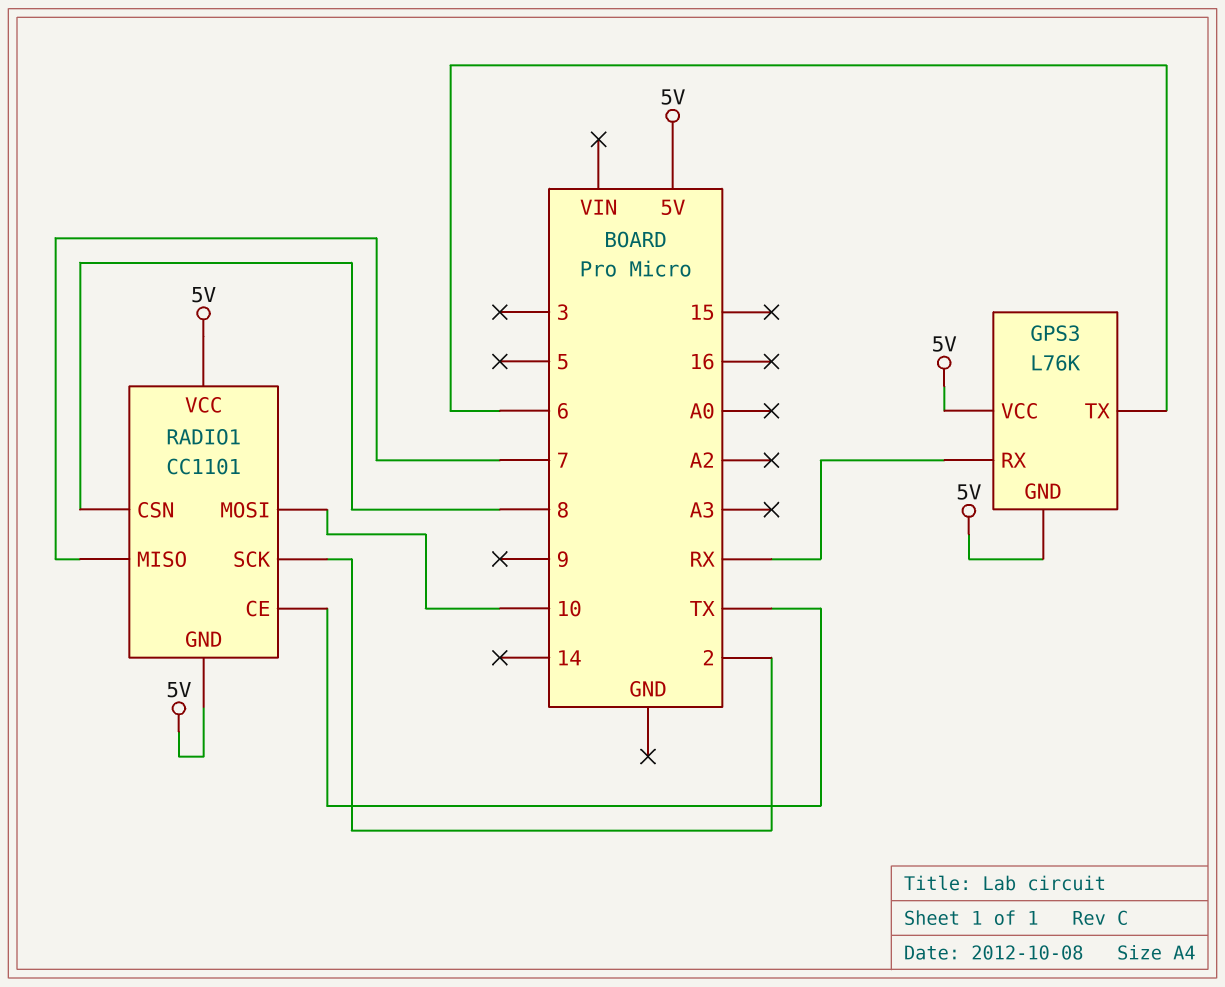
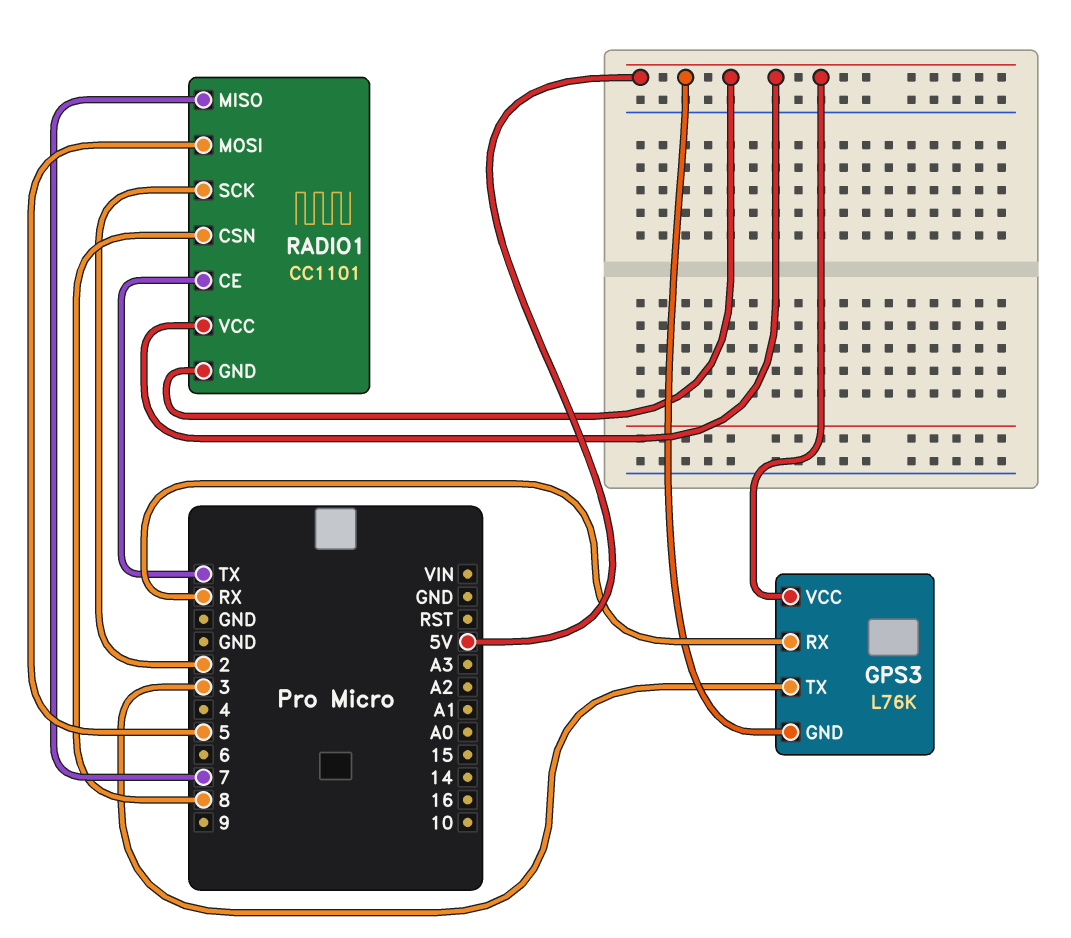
GPS3 pin TX: 6 -> 3
RADIO1 pin MOSI: 10 -> 5

